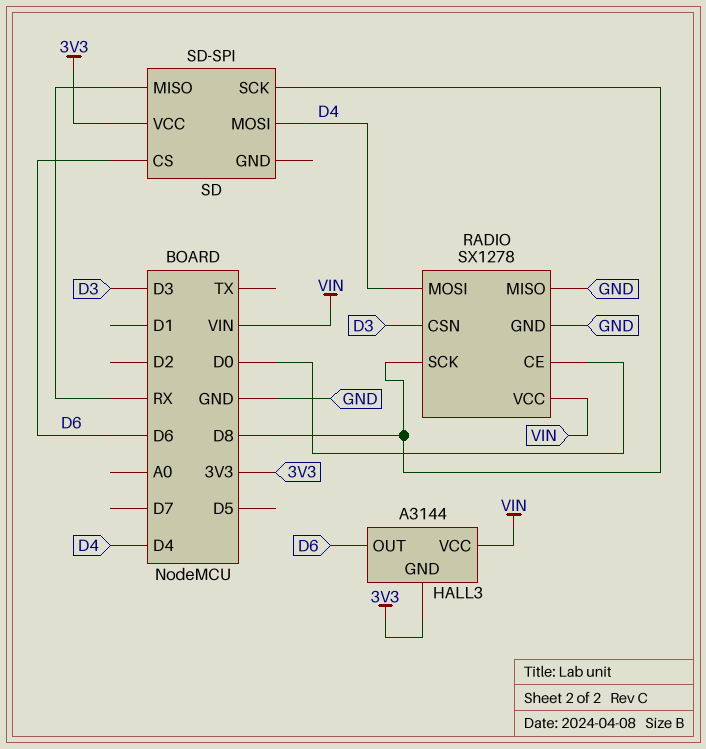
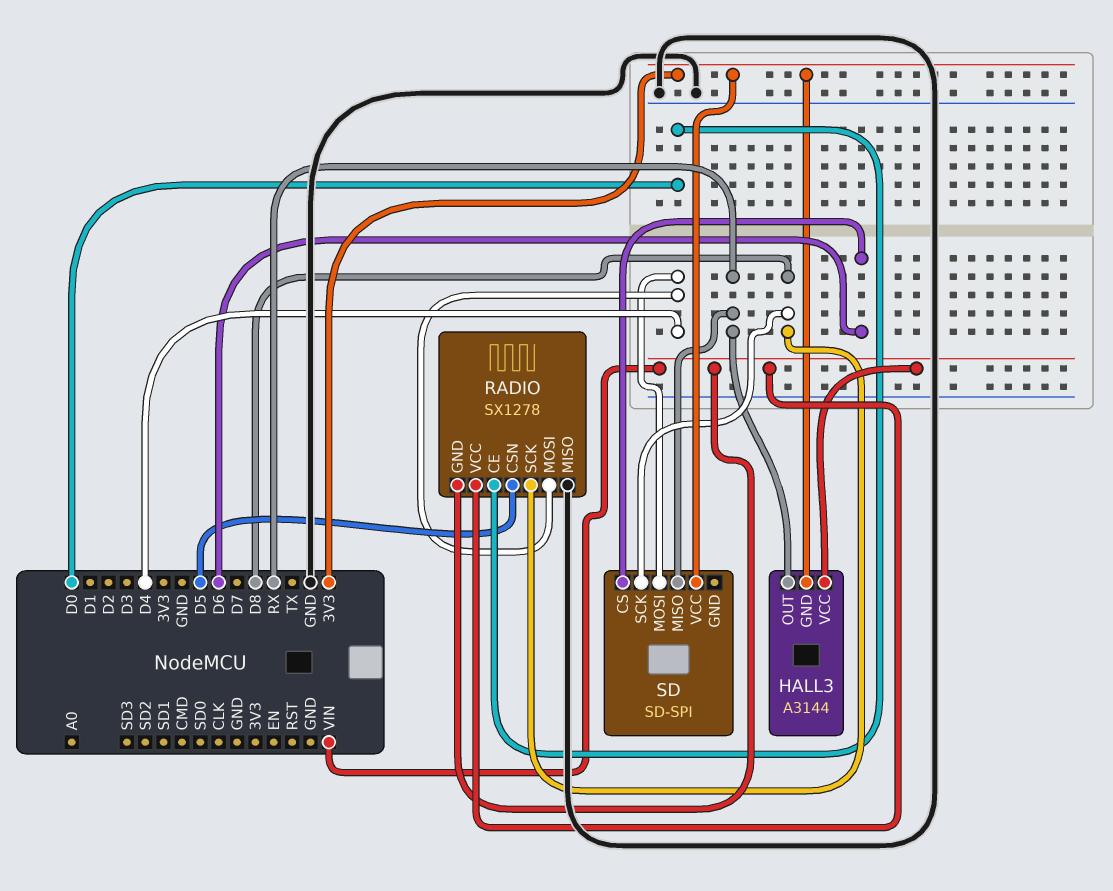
HALL3 pin OUT: D6 -> RX
RADIO pin CSN: D3 -> D5
RADIO pin GND: GND -> VIN

